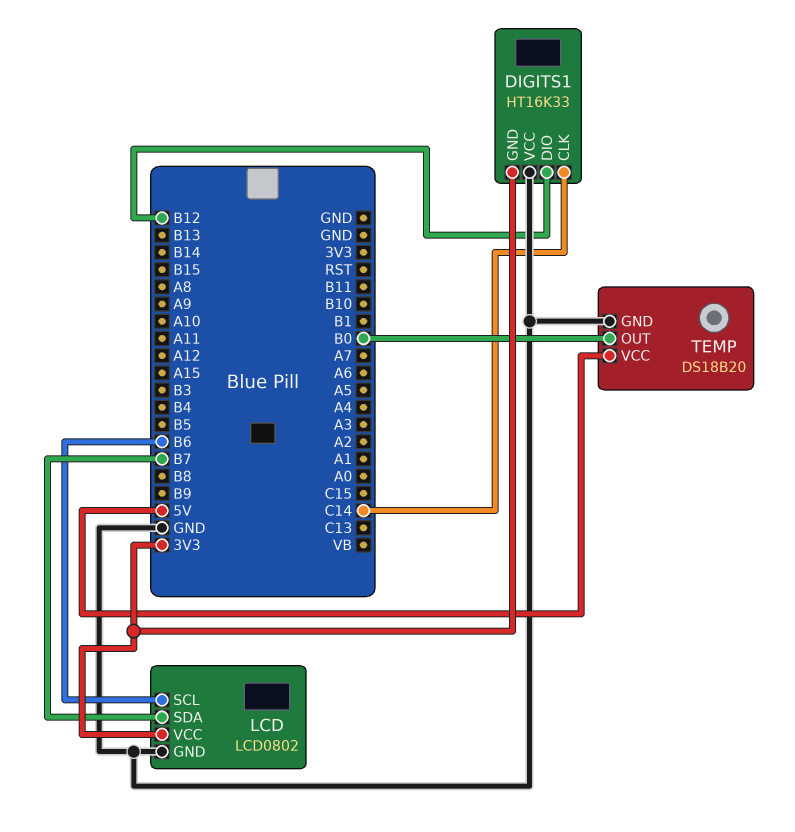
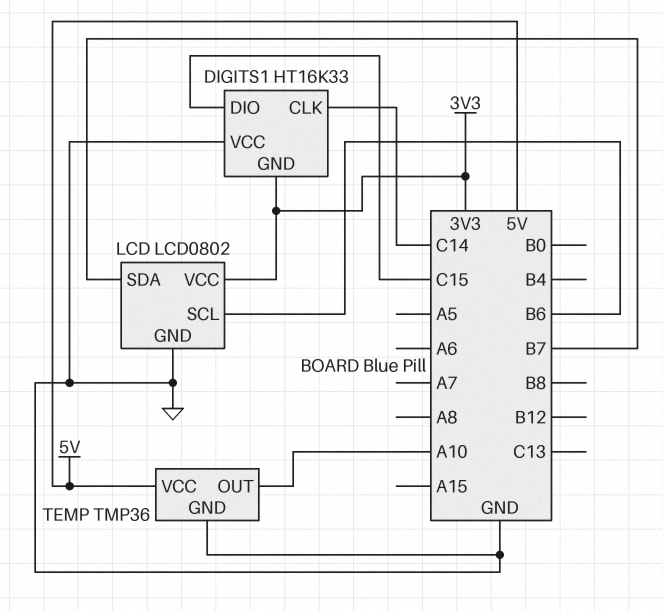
DIGITS1 pin DIO: B12 -> C15
TEMP: DS18B20 -> TMP36
TEMP pin OUT: B0 -> A10

